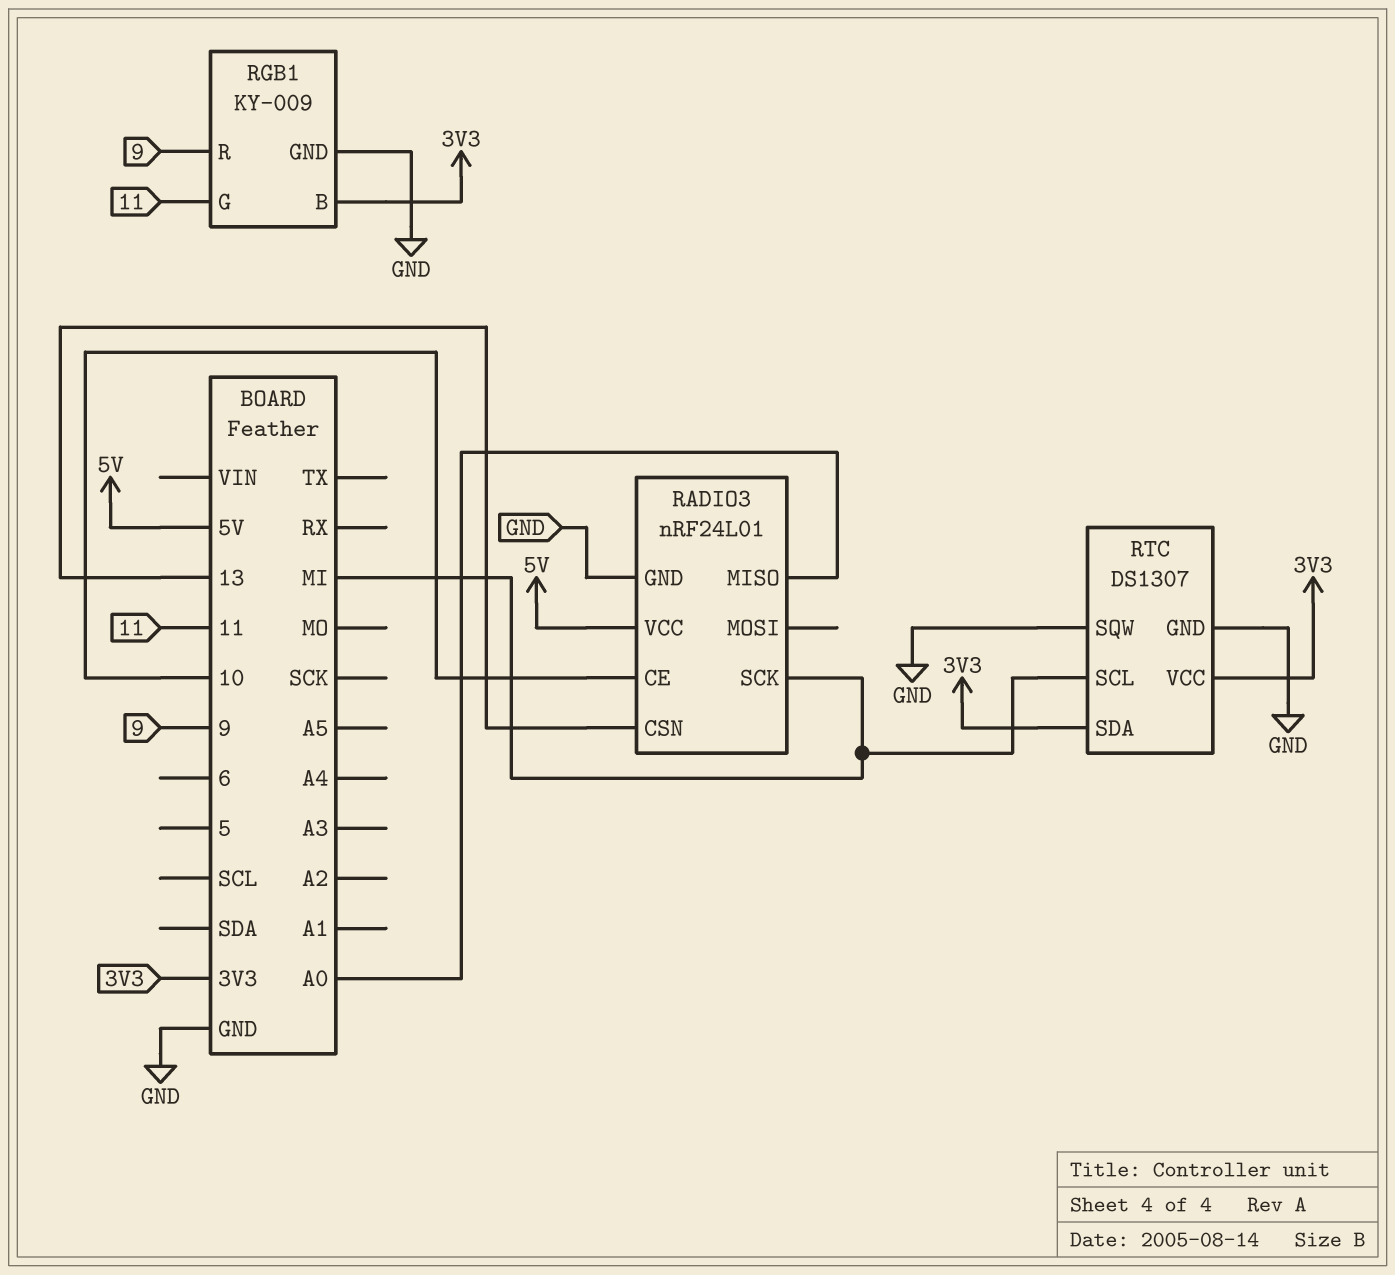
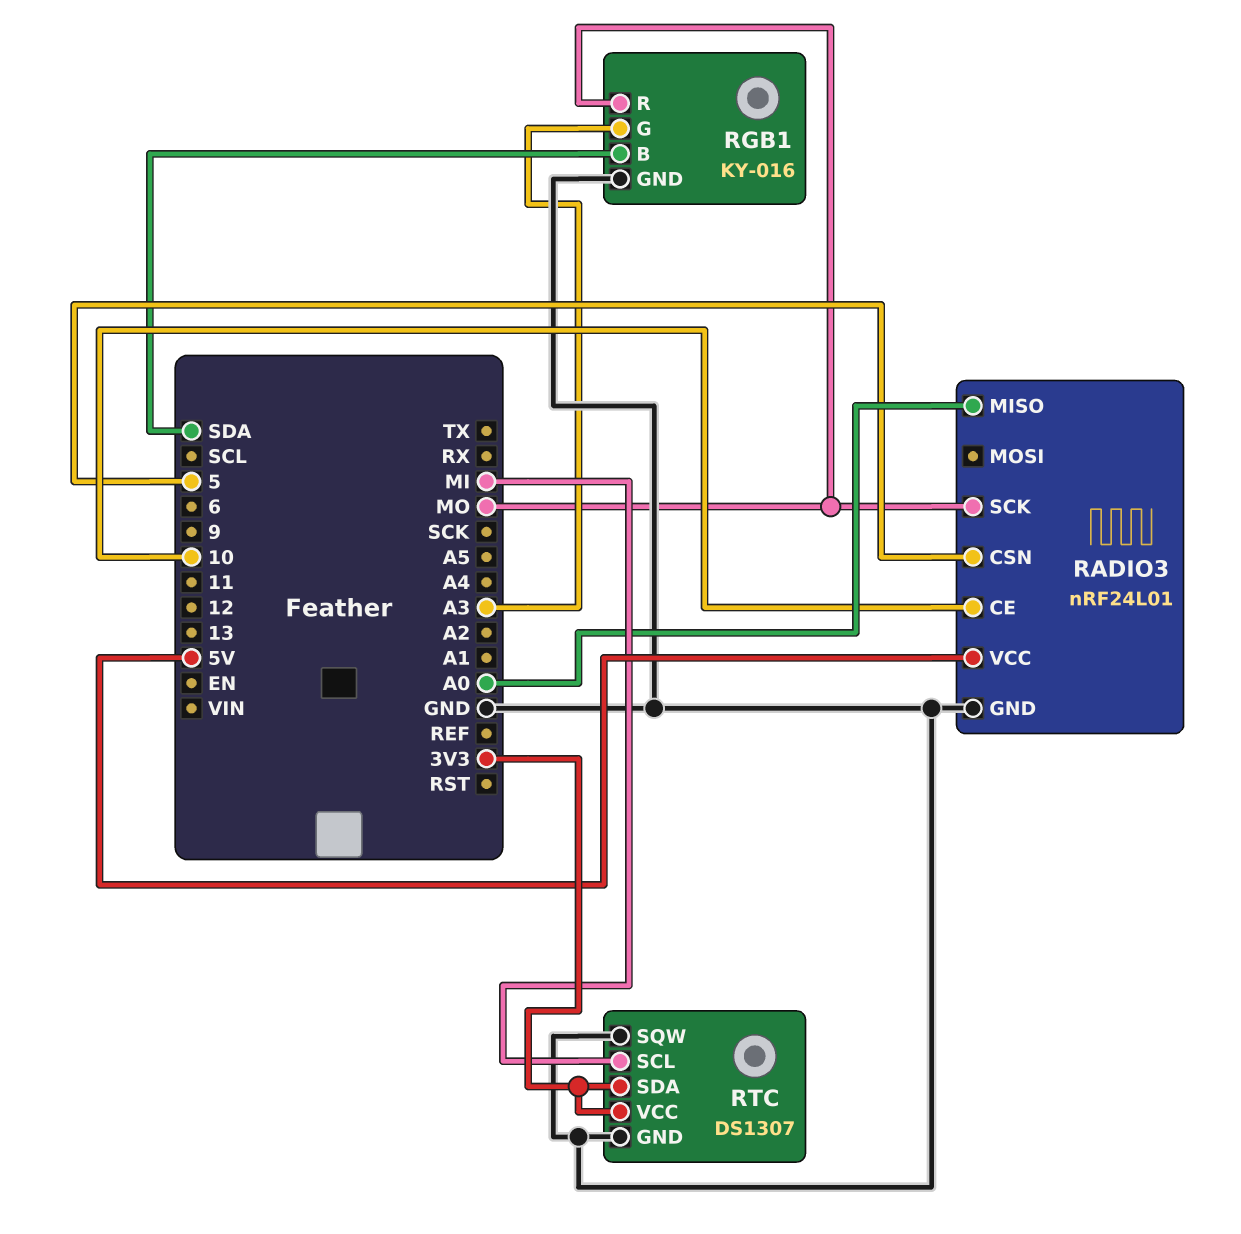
RADIO3 pin CSN: 13 -> 5
RADIO3 pin SCK: MI -> MO
RGB1: KY-009 -> KY-016
RGB1 pin B: 3V3 -> SDA
RGB1 pin G: 11 -> A3
RGB1 pin R: 9 -> MO

